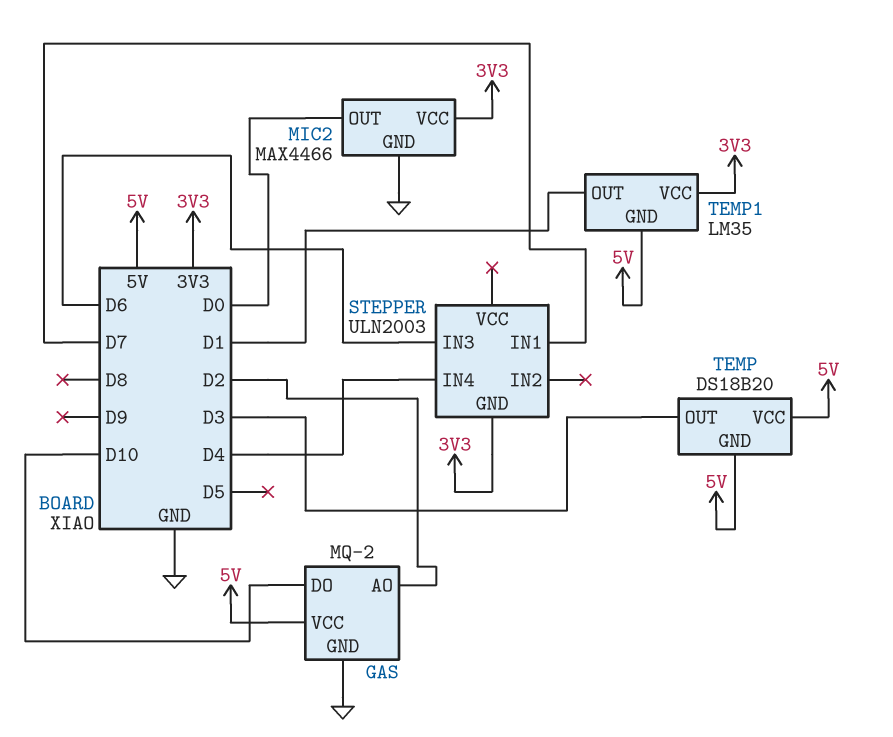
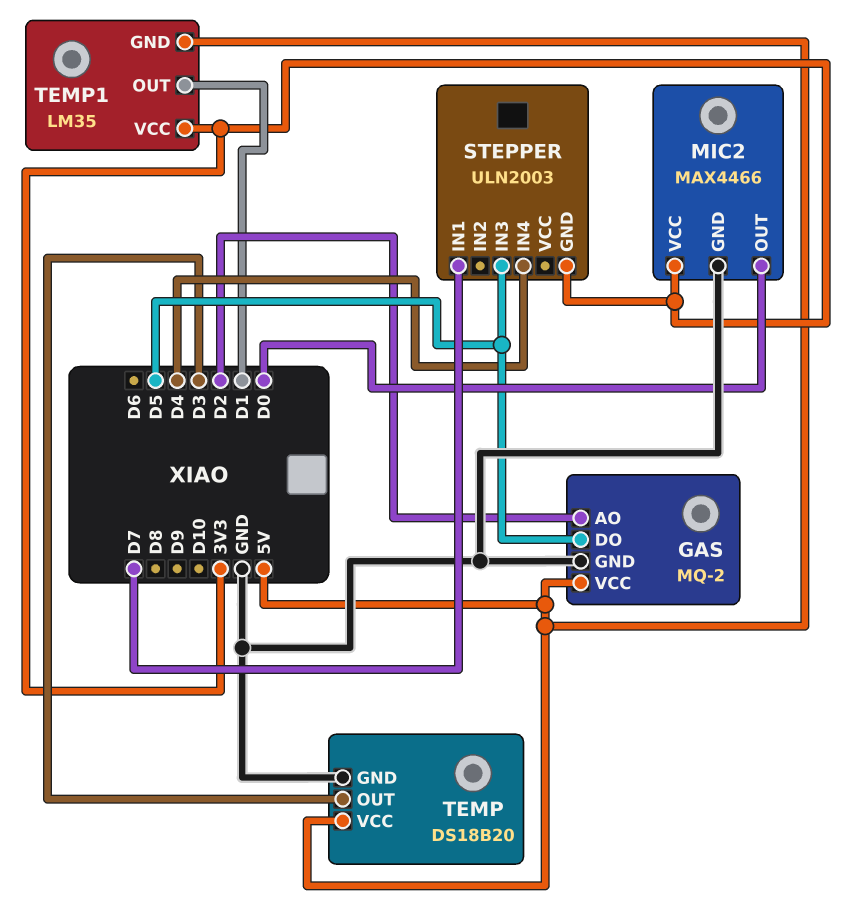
GAS pin DO: D10 -> D5
STEPPER pin IN3: D6 -> D5
TEMP pin GND: 5V -> GND

